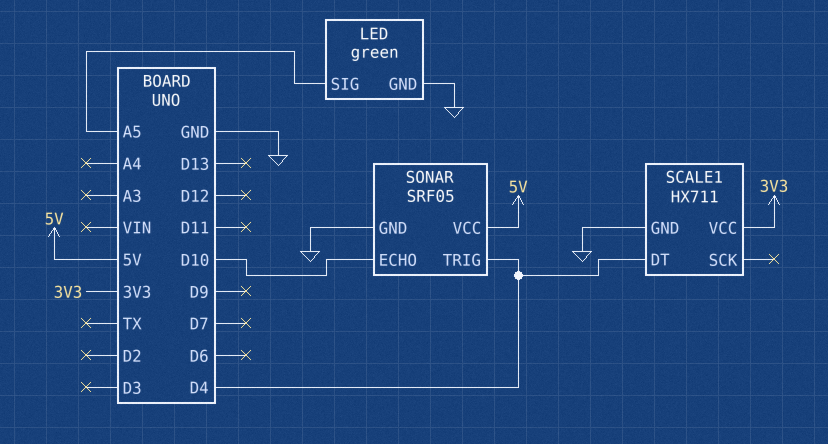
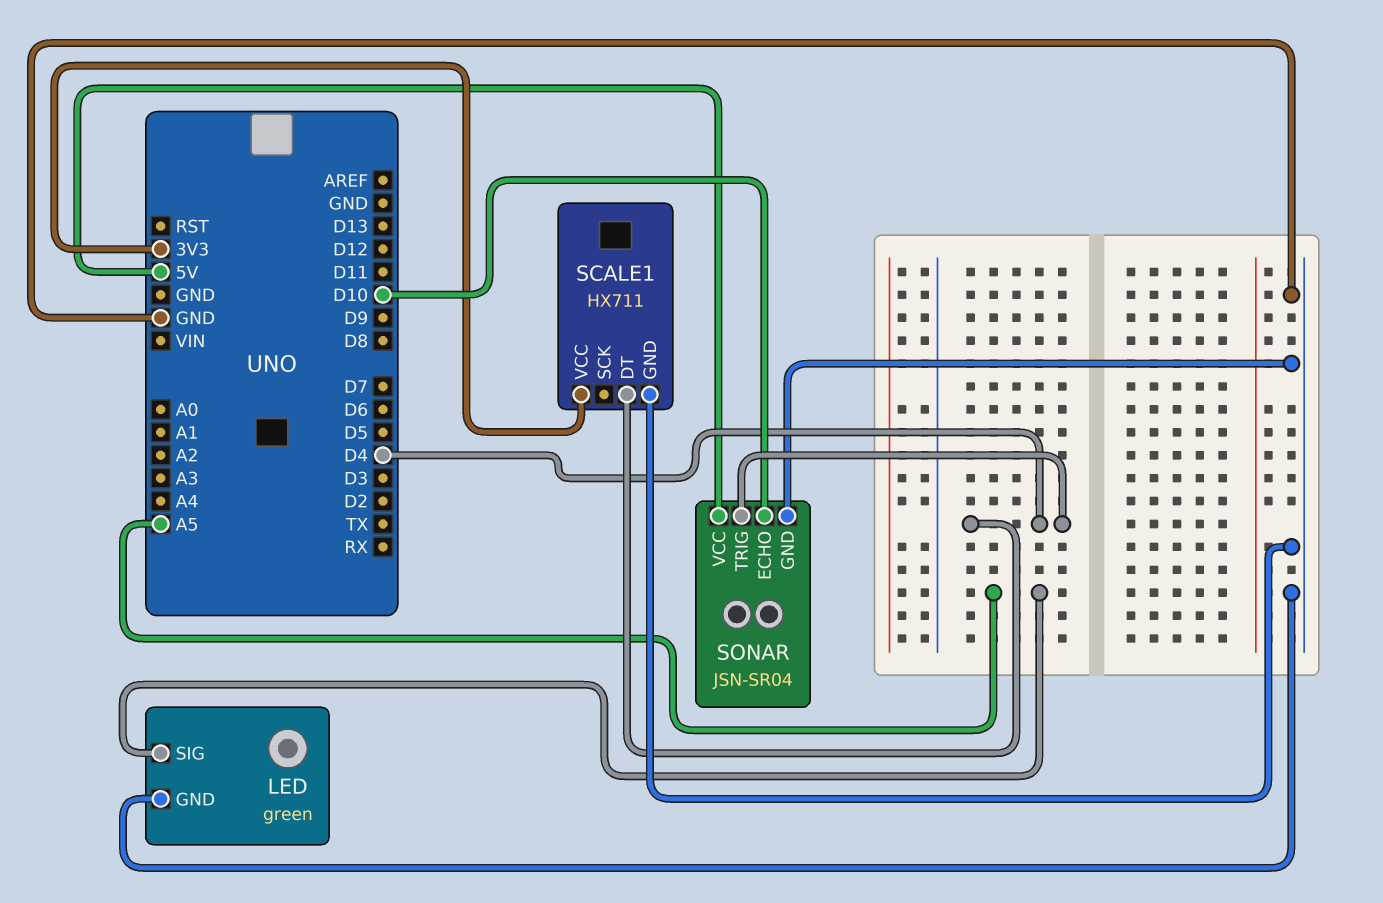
SONAR: SRF05 -> JSN-SR04

